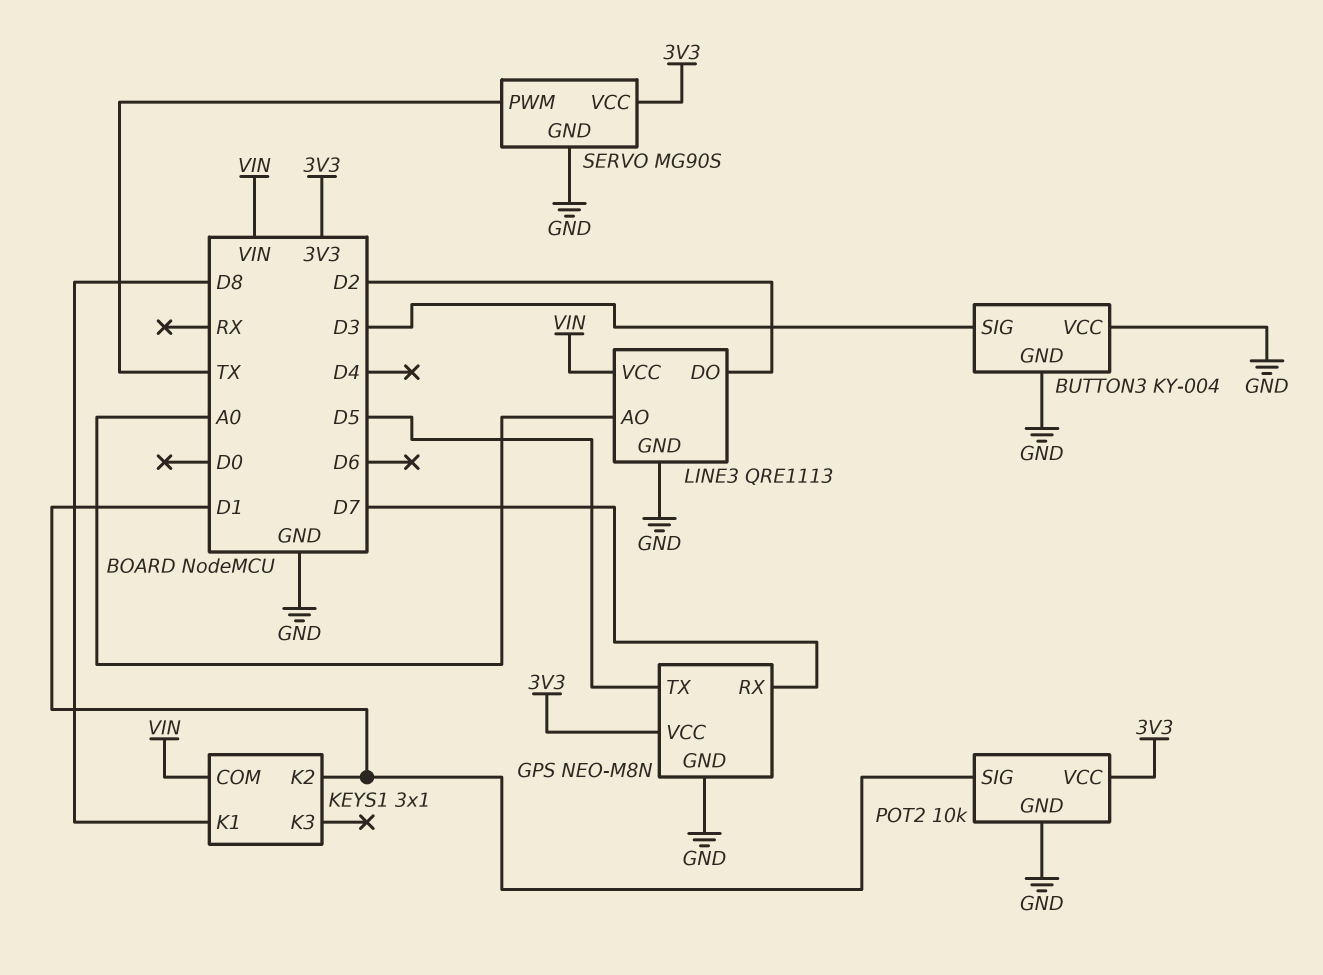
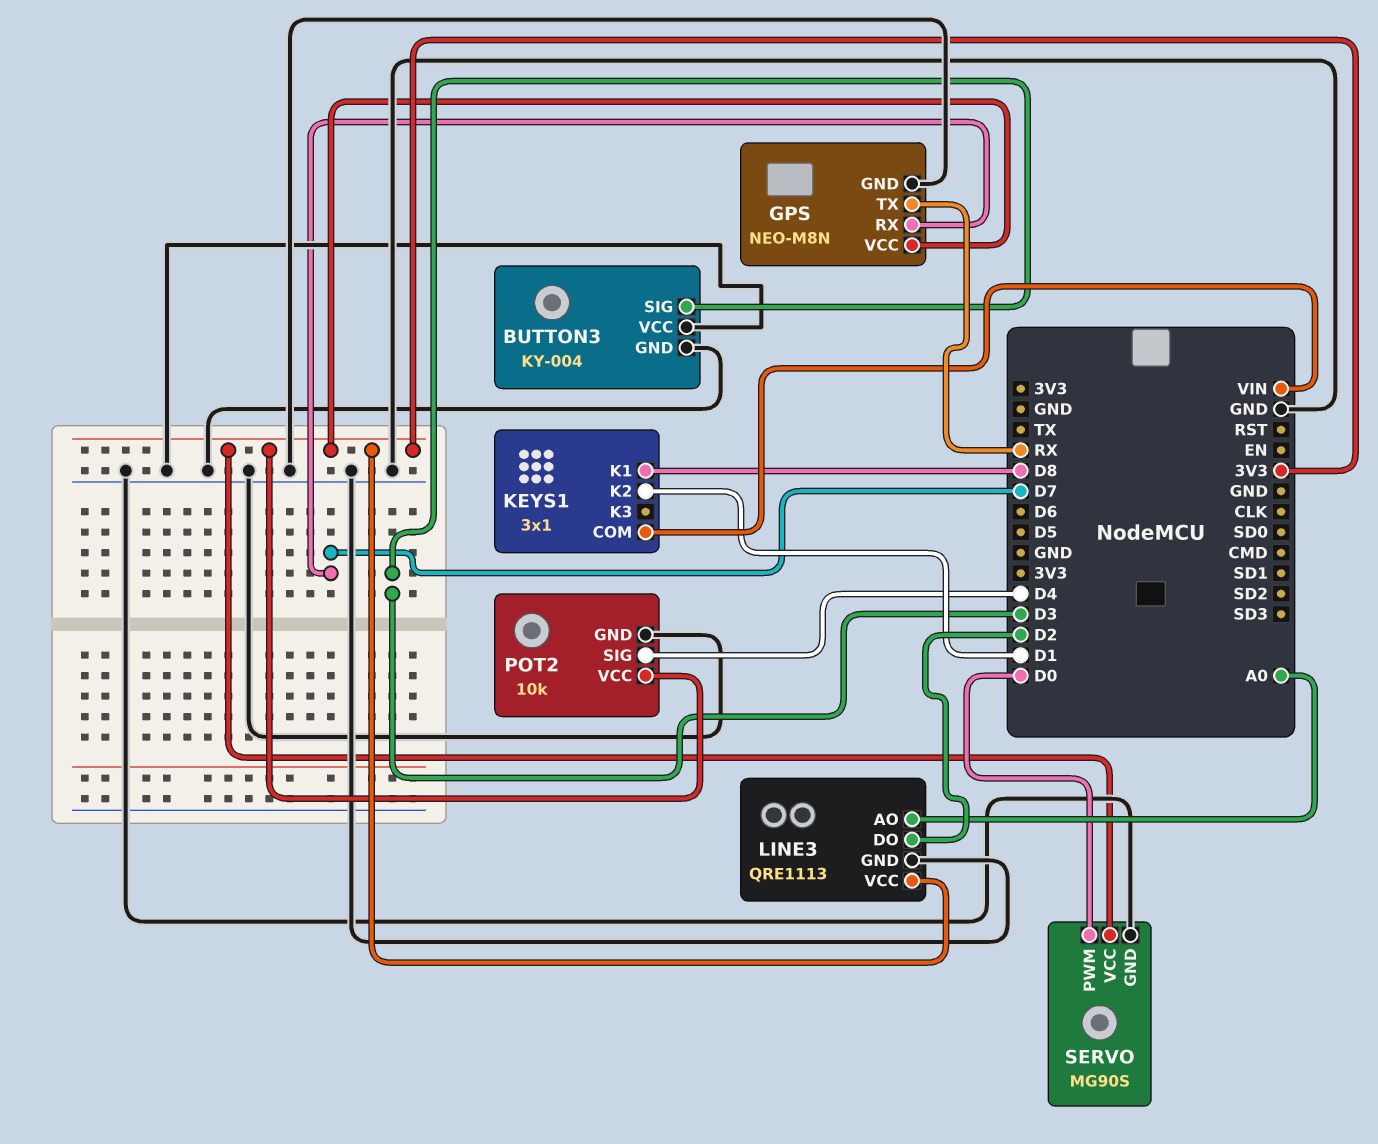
GPS pin TX: D5 -> RX
LINE3 pin VCC: VIN -> 3V3
POT2 pin SIG: D1 -> D4
SERVO pin PWM: TX -> D0

